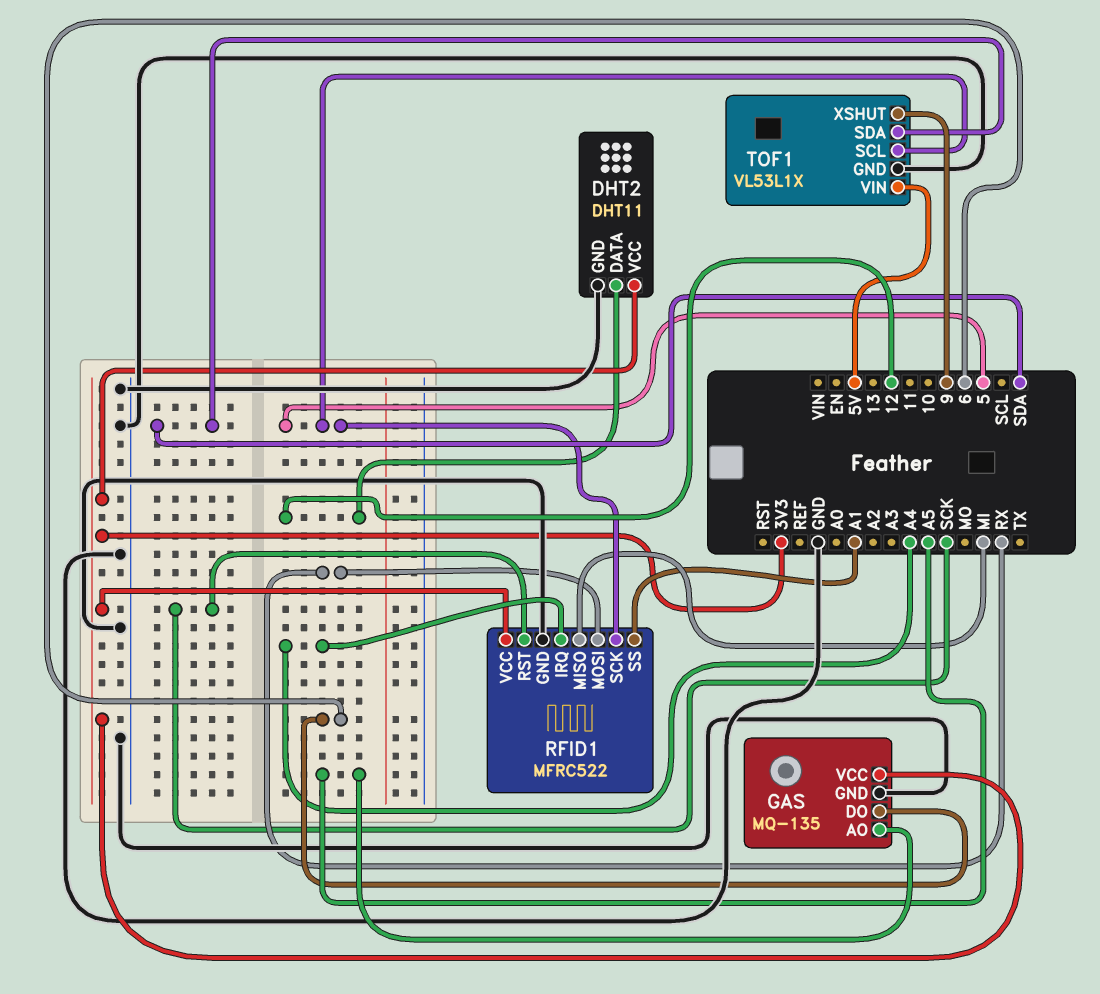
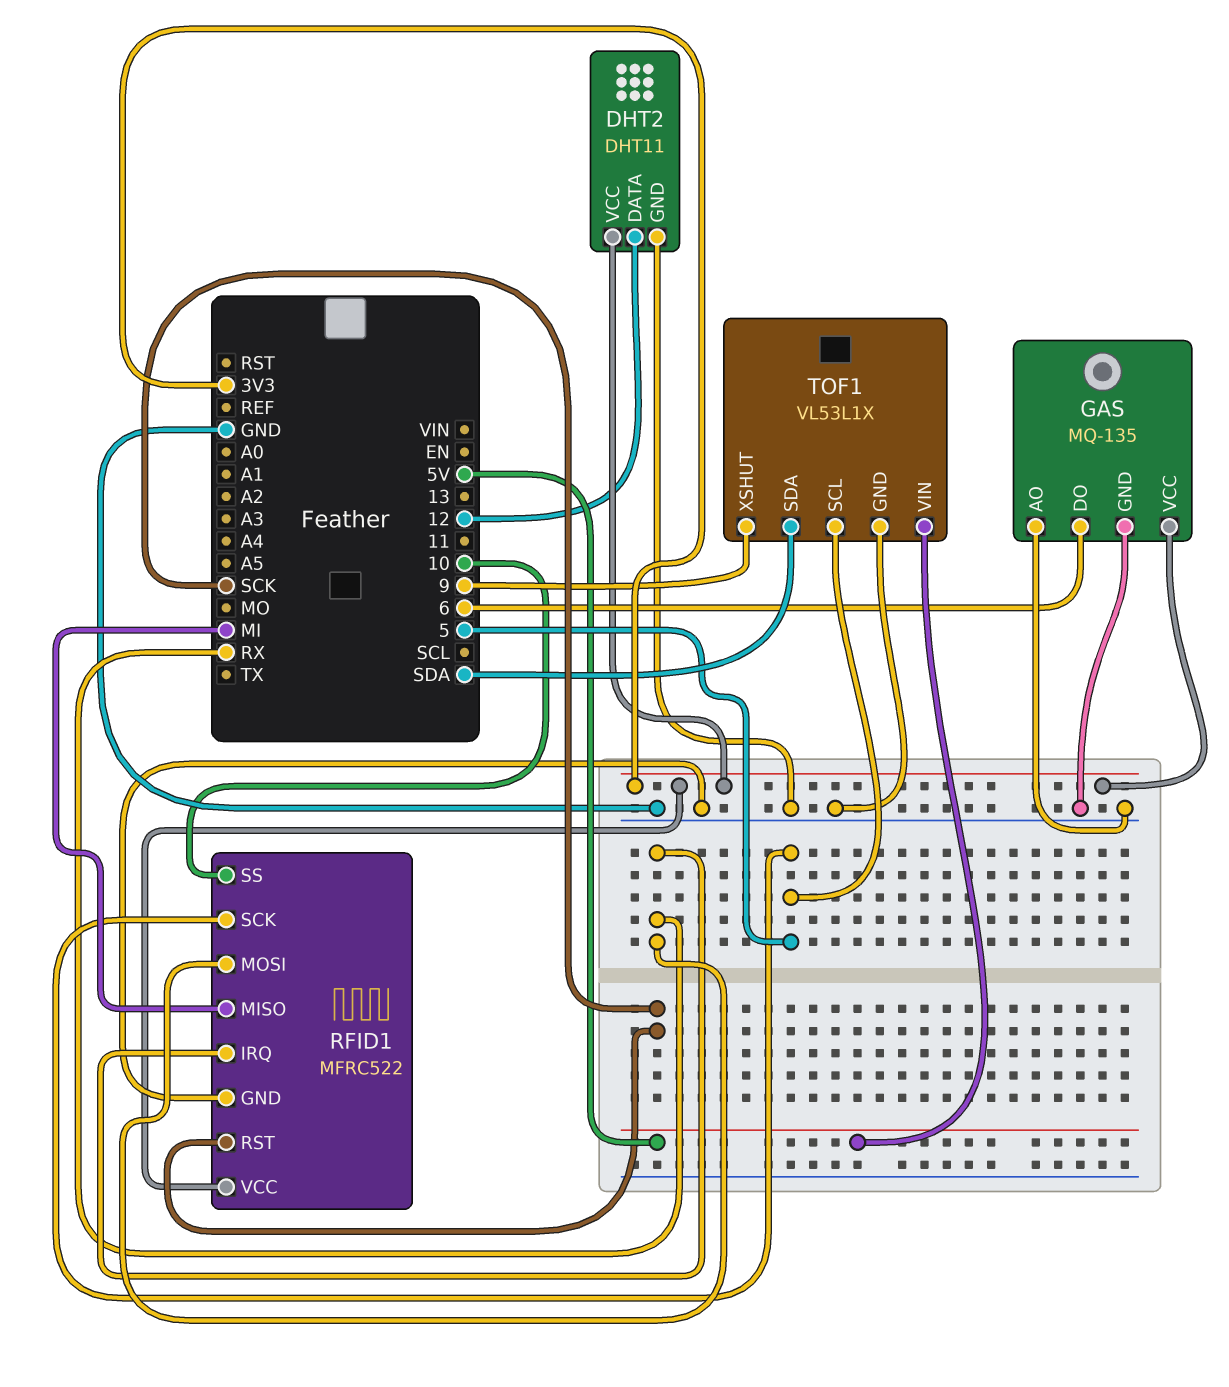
GAS pin AO: A5 -> GND
RFID1 pin IRQ: A4 -> RX
RFID1 pin SS: A1 -> 10

